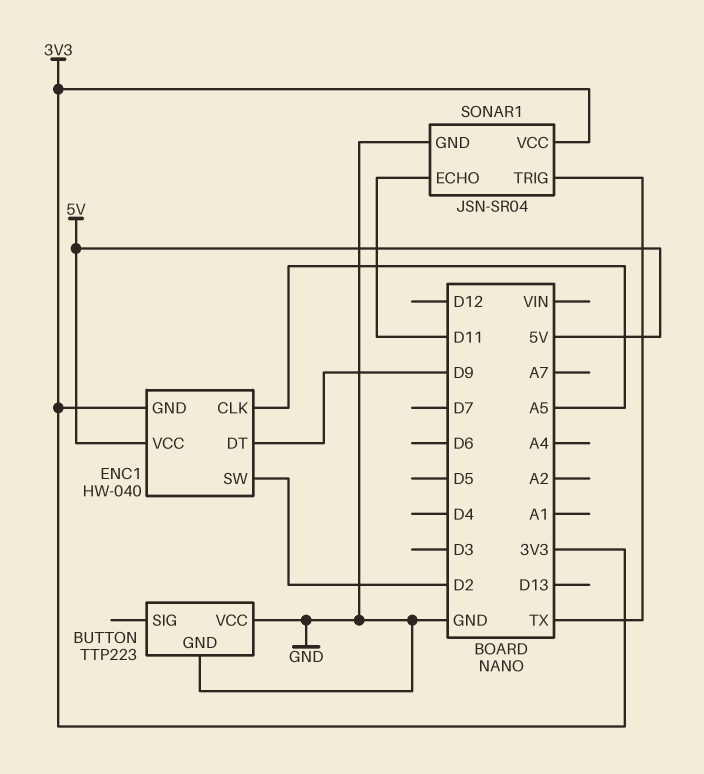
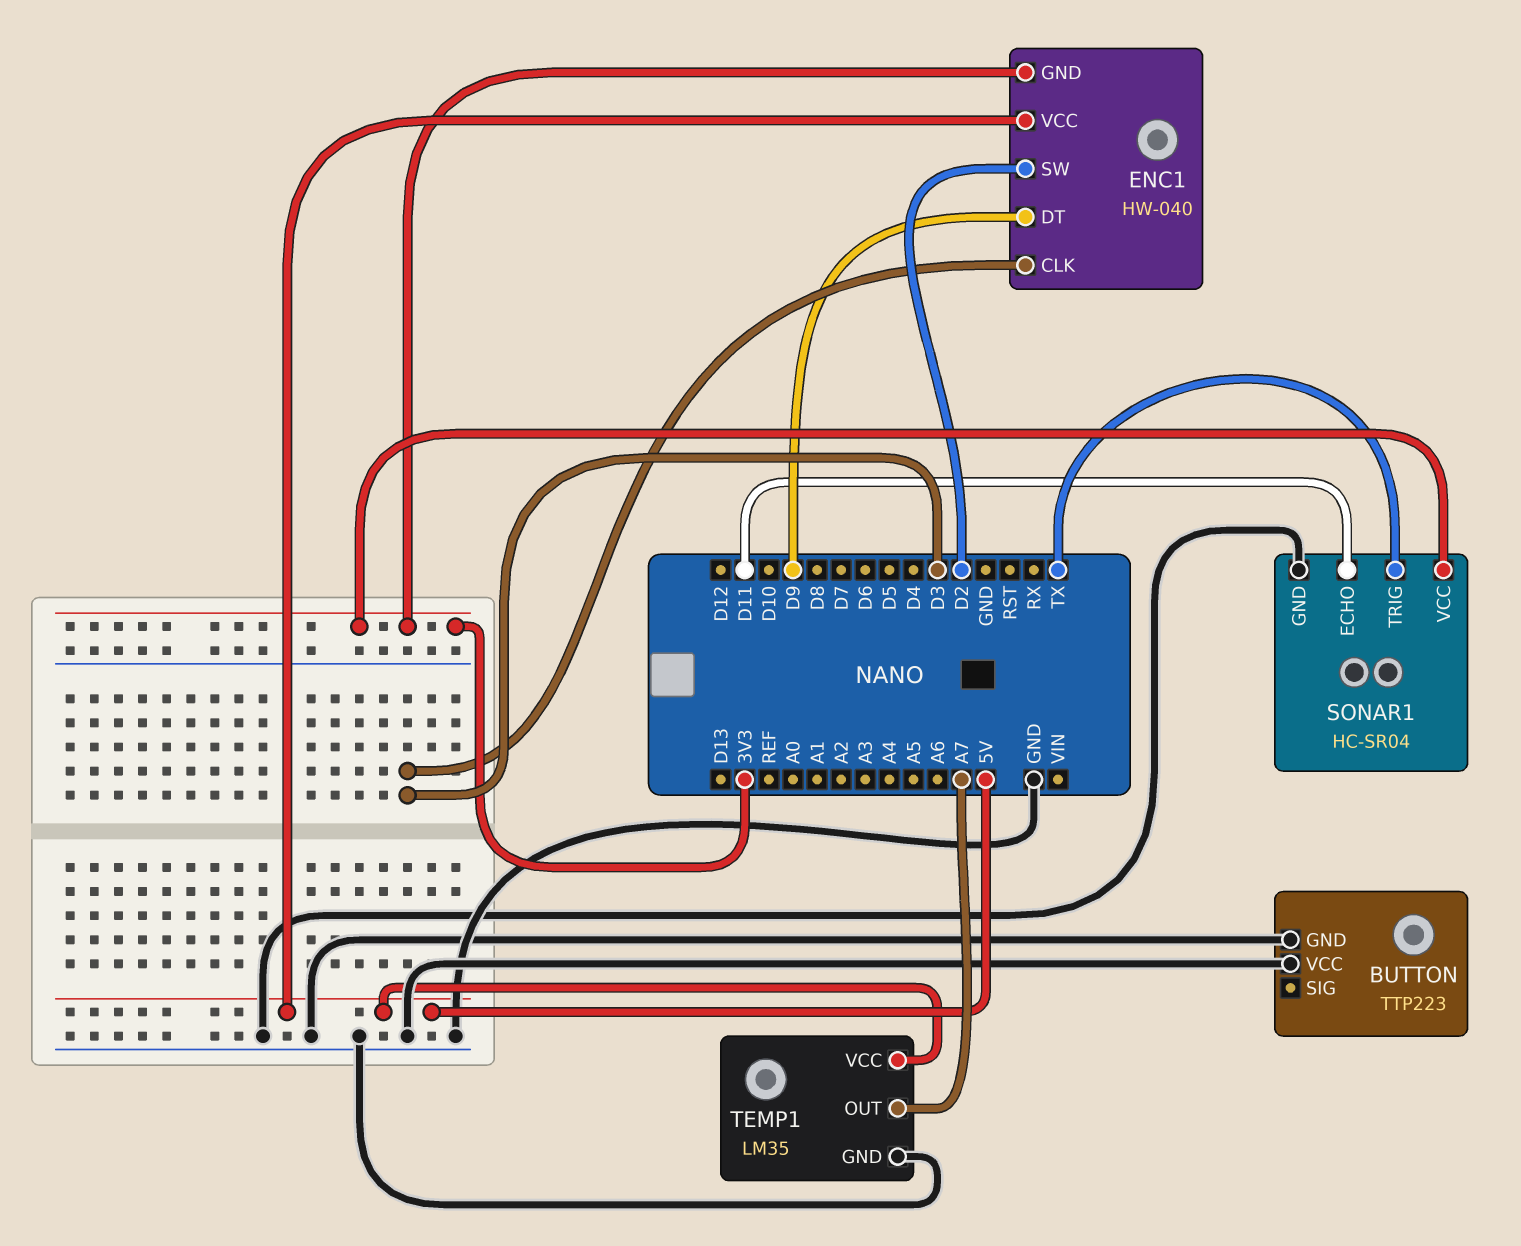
ENC1 pin CLK: A5 -> D3
SONAR1: JSN-SR04 -> HC-SR04
TEMP1: none -> LM35
TEMP1 pin GND: none -> GND
TEMP1 pin OUT: none -> A7
TEMP1 pin VCC: none -> 5V

